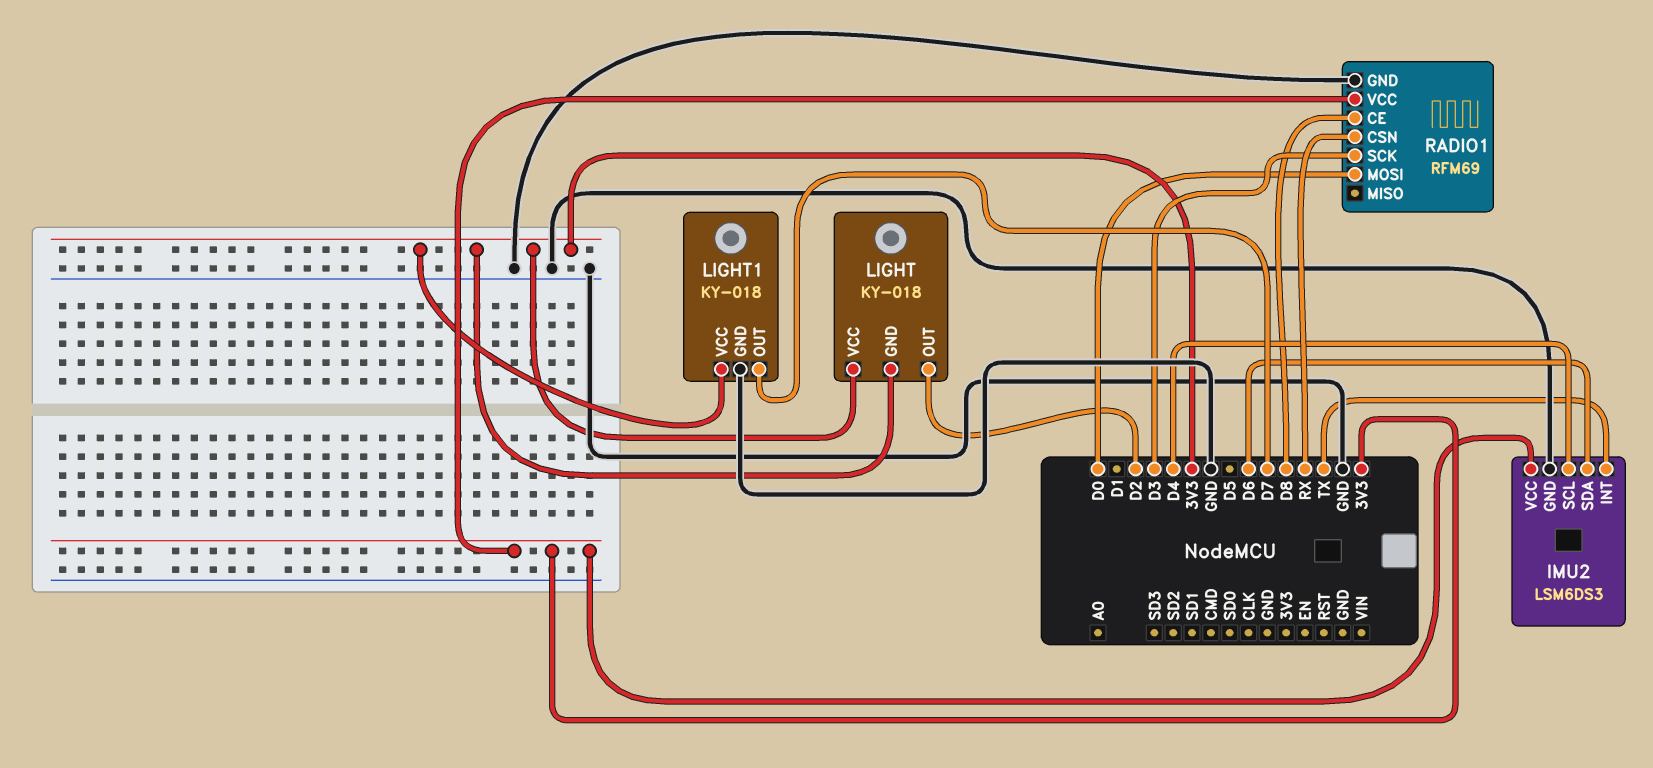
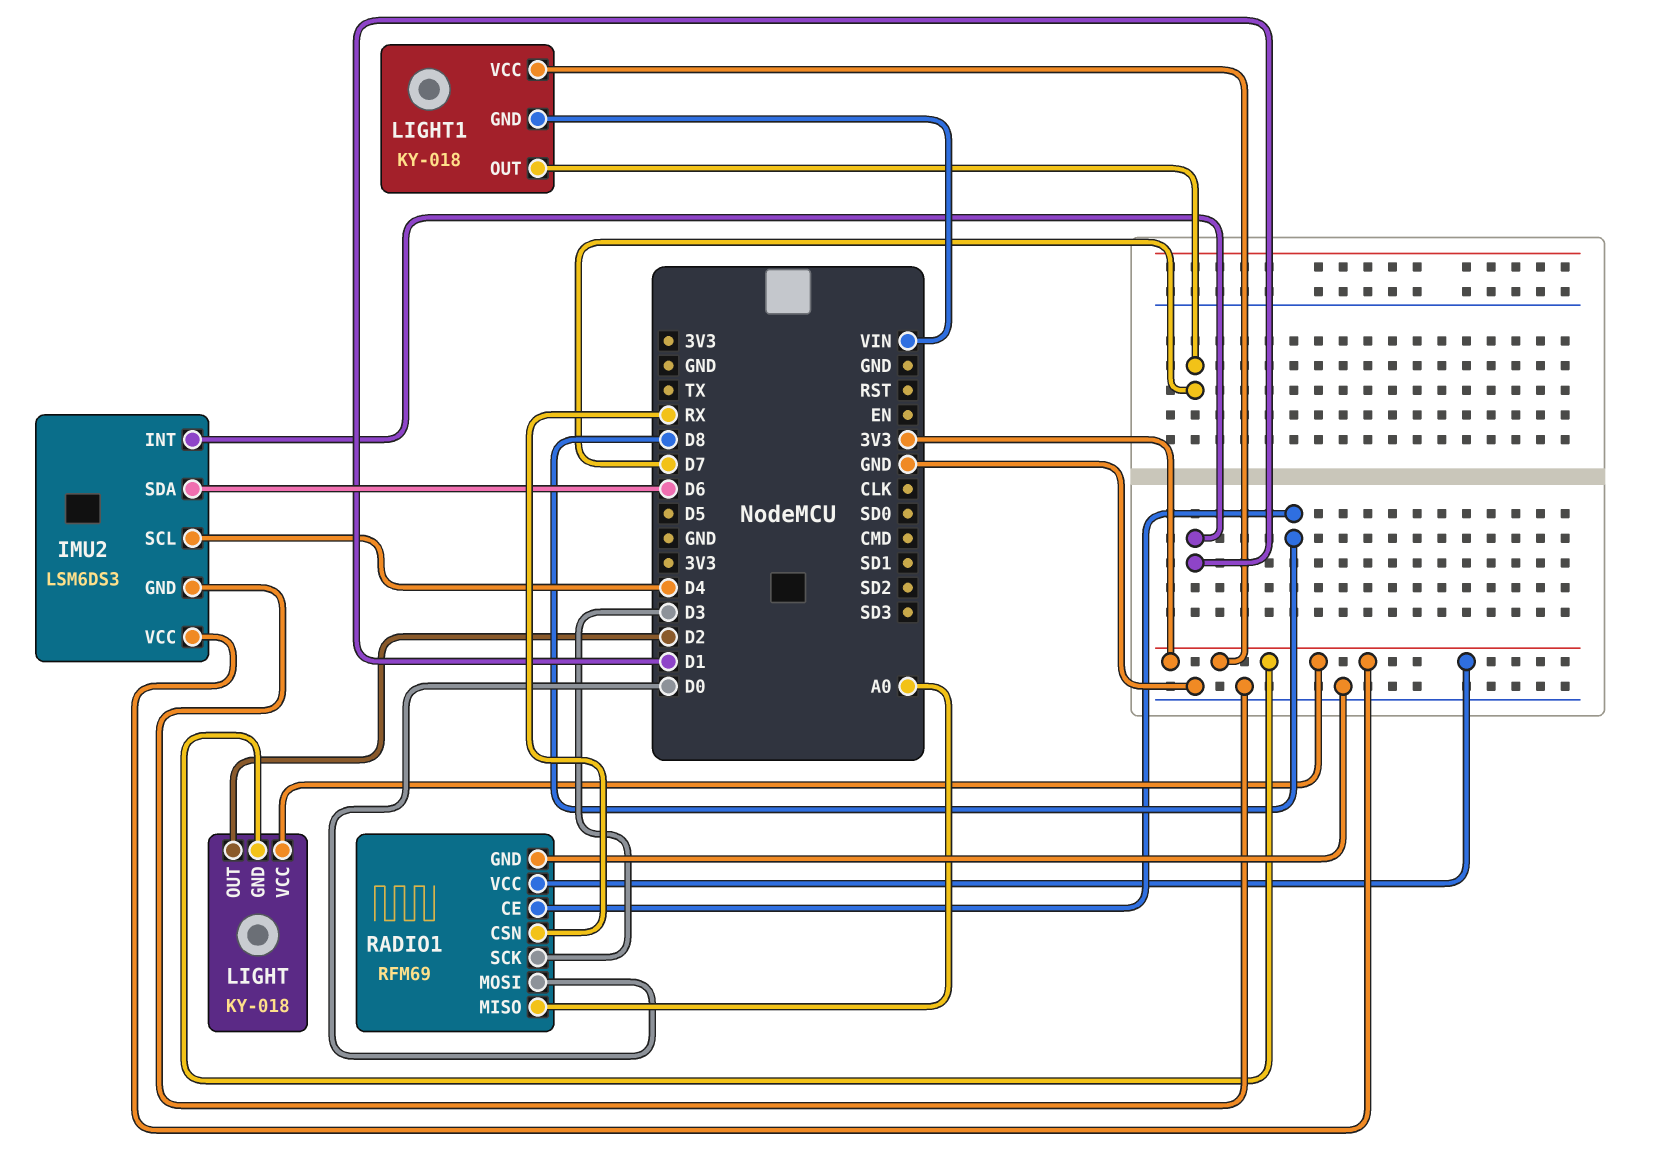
IMU2 pin INT: TX -> D1
LIGHT1 pin GND: GND -> VIN
RADIO1 pin MISO: none -> A0

